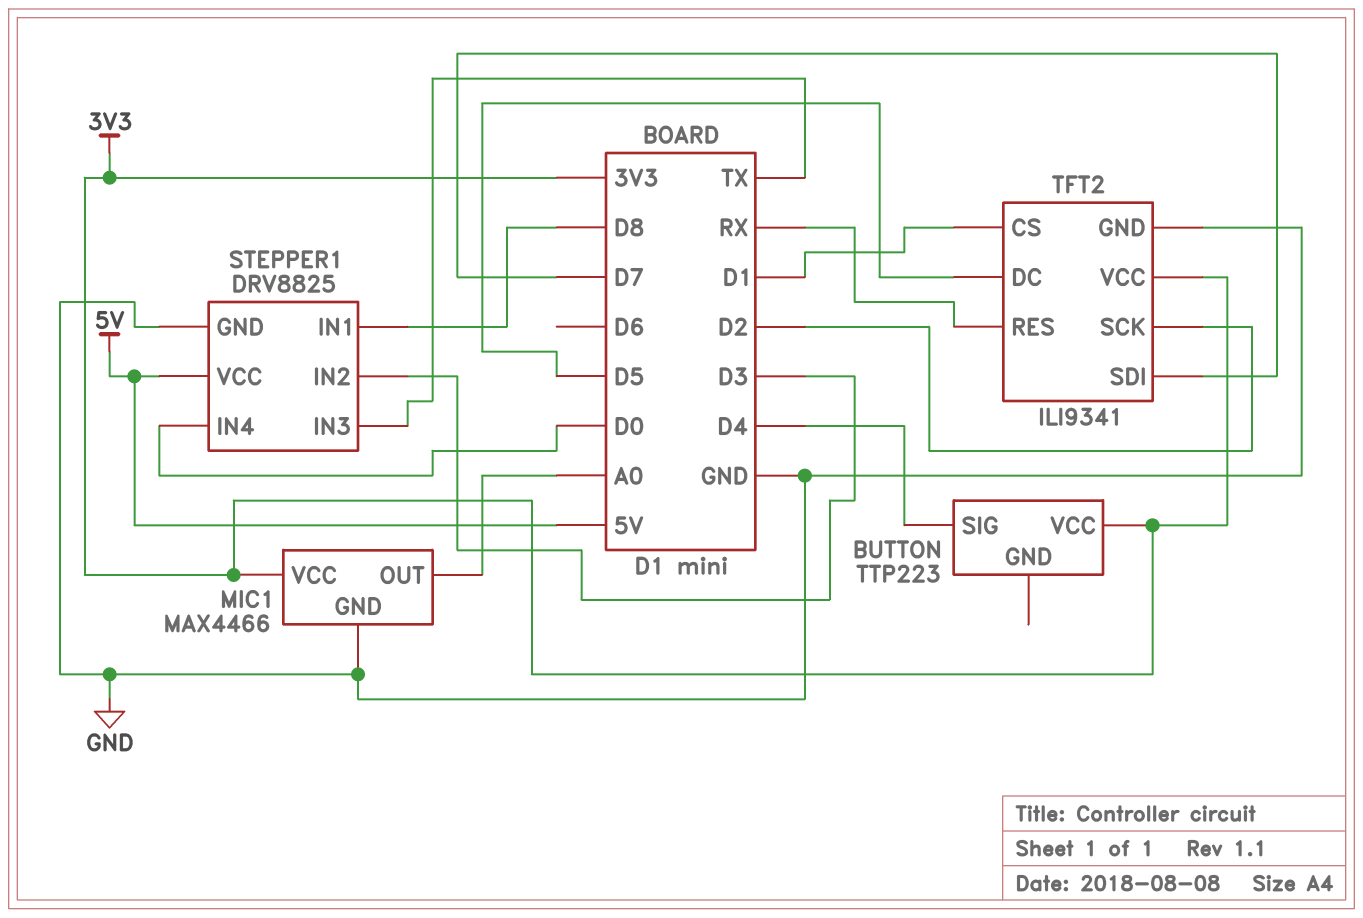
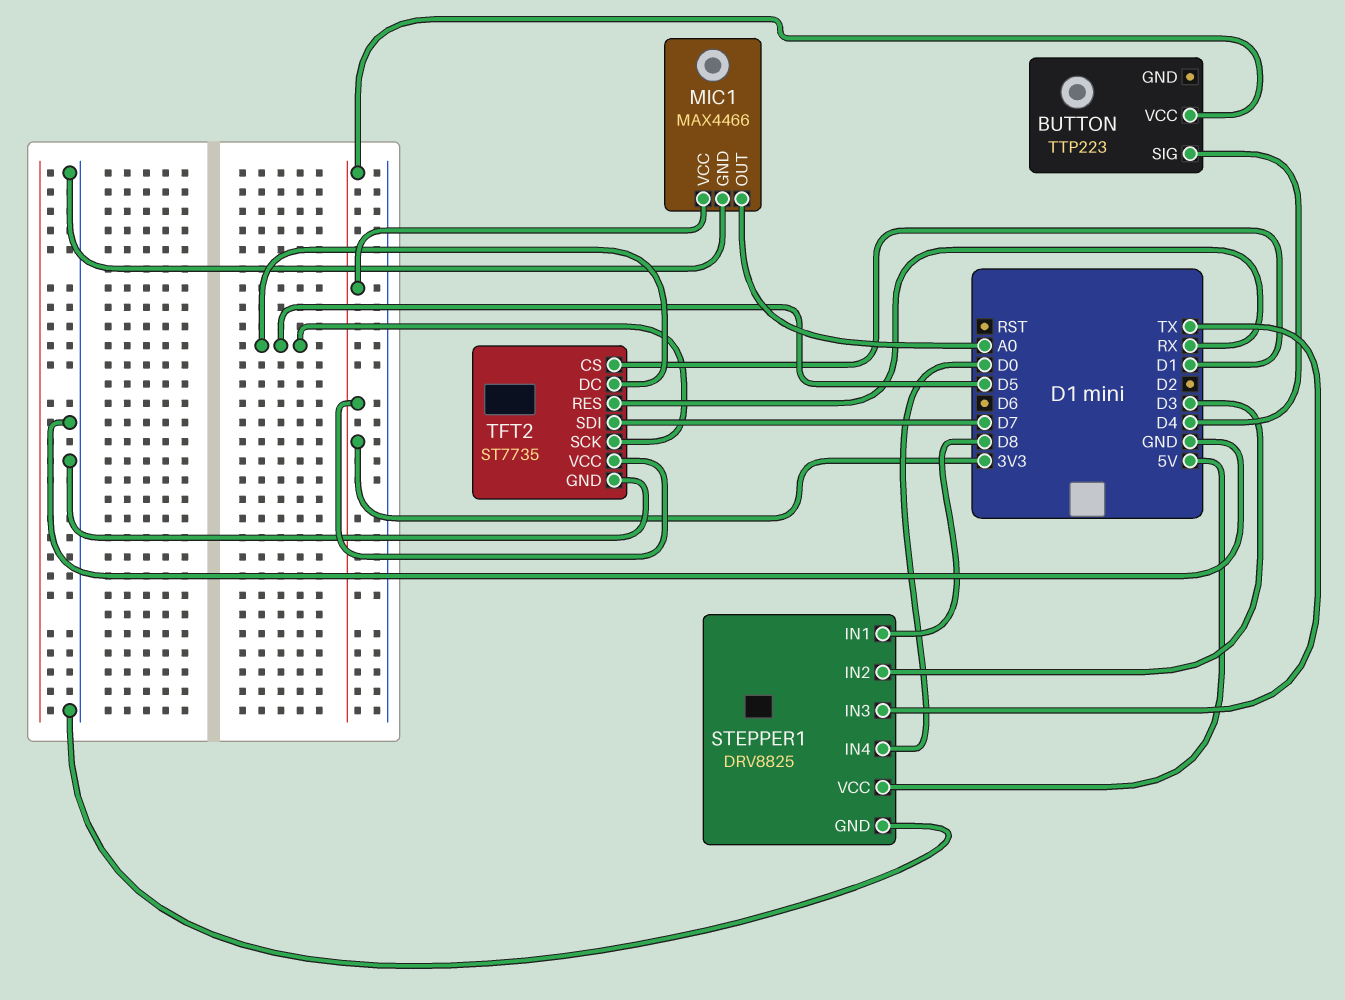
TFT2: ILI9341 -> ST7735
TFT2 pin SCK: D2 -> D5

